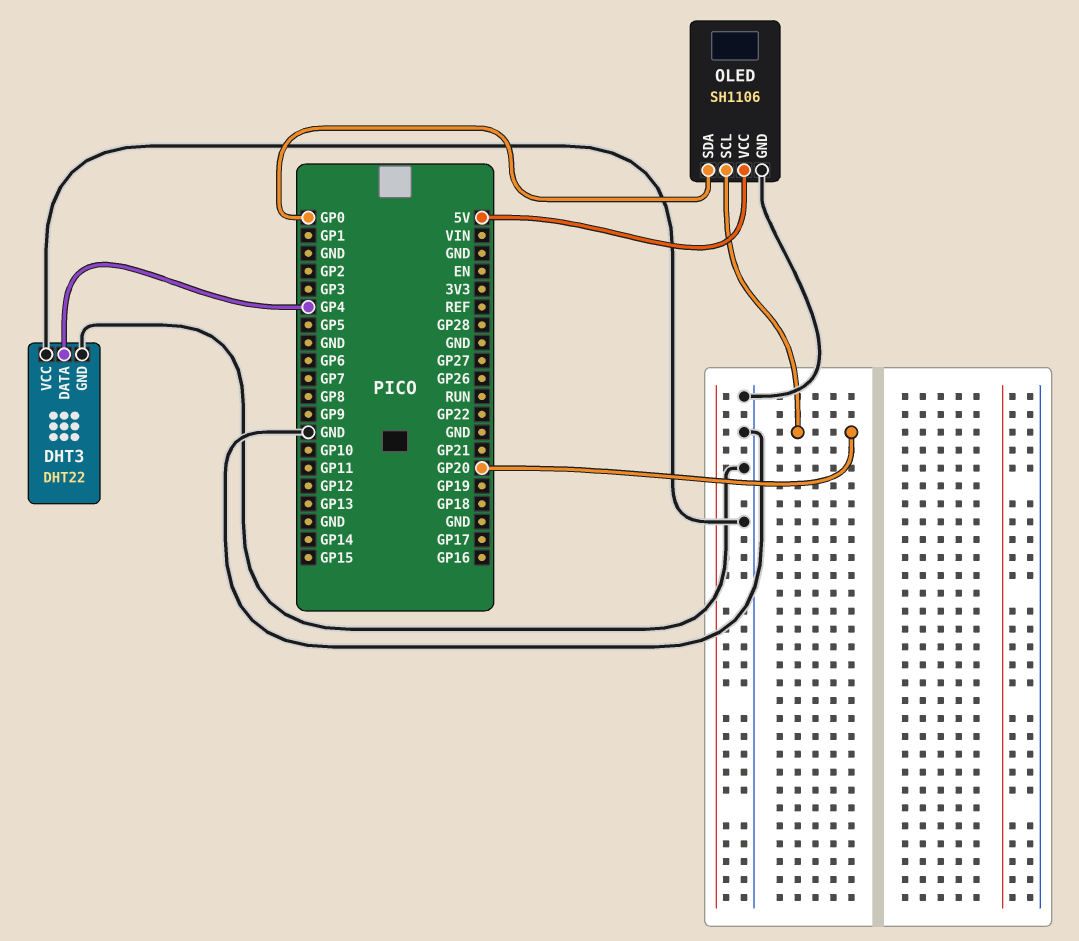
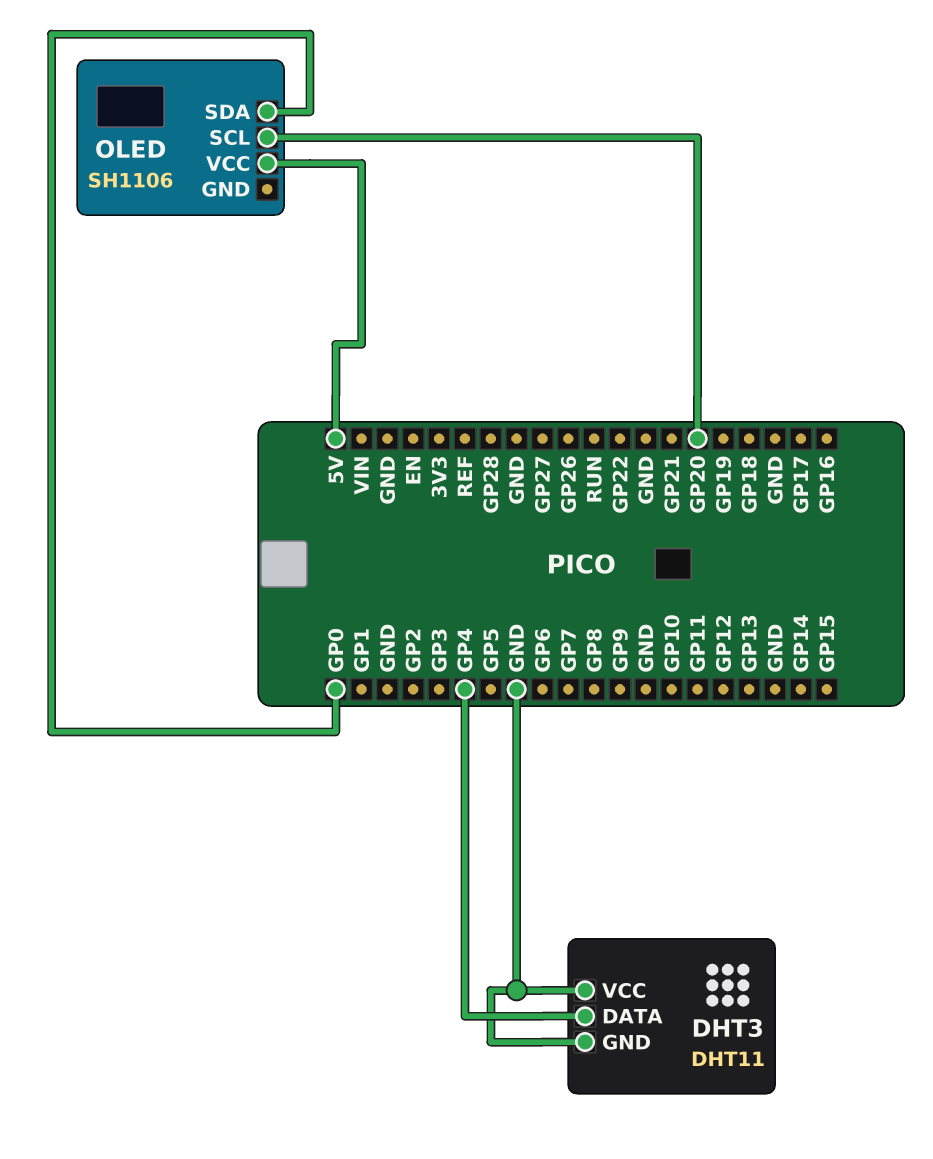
DHT3: DHT22 -> DHT11
OLED pin GND: GND -> none

